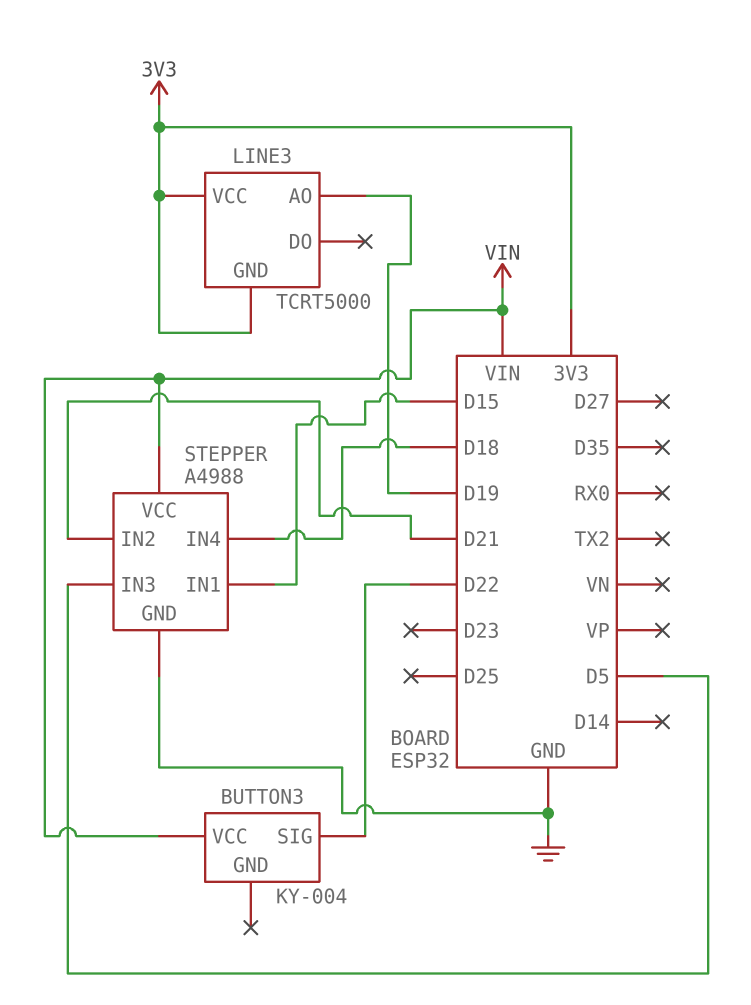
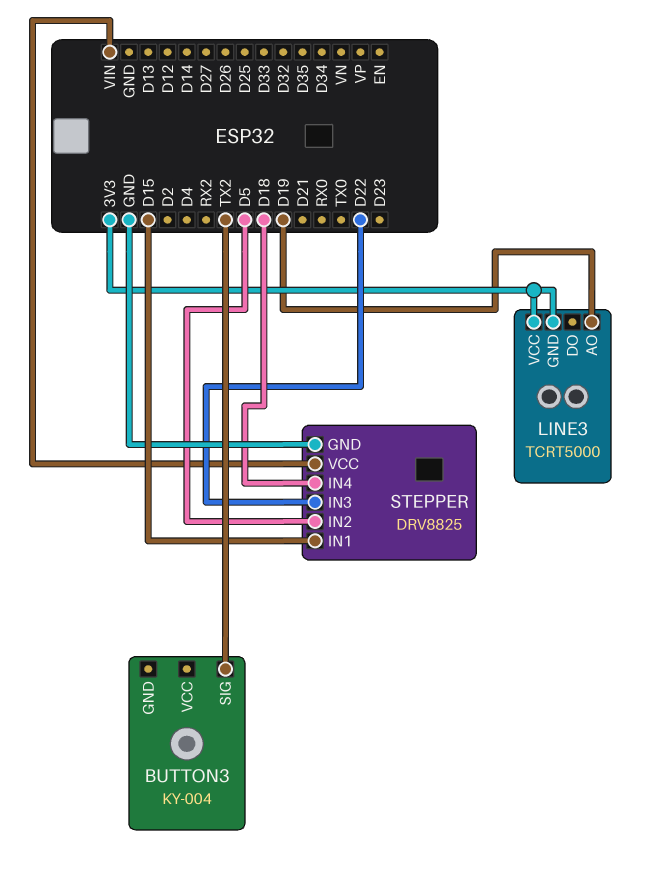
BUTTON3 pin SIG: D22 -> TX2
BUTTON3 pin VCC: VIN -> none
STEPPER: A4988 -> DRV8825
STEPPER pin IN2: D21 -> D5
STEPPER pin IN3: D5 -> D22

